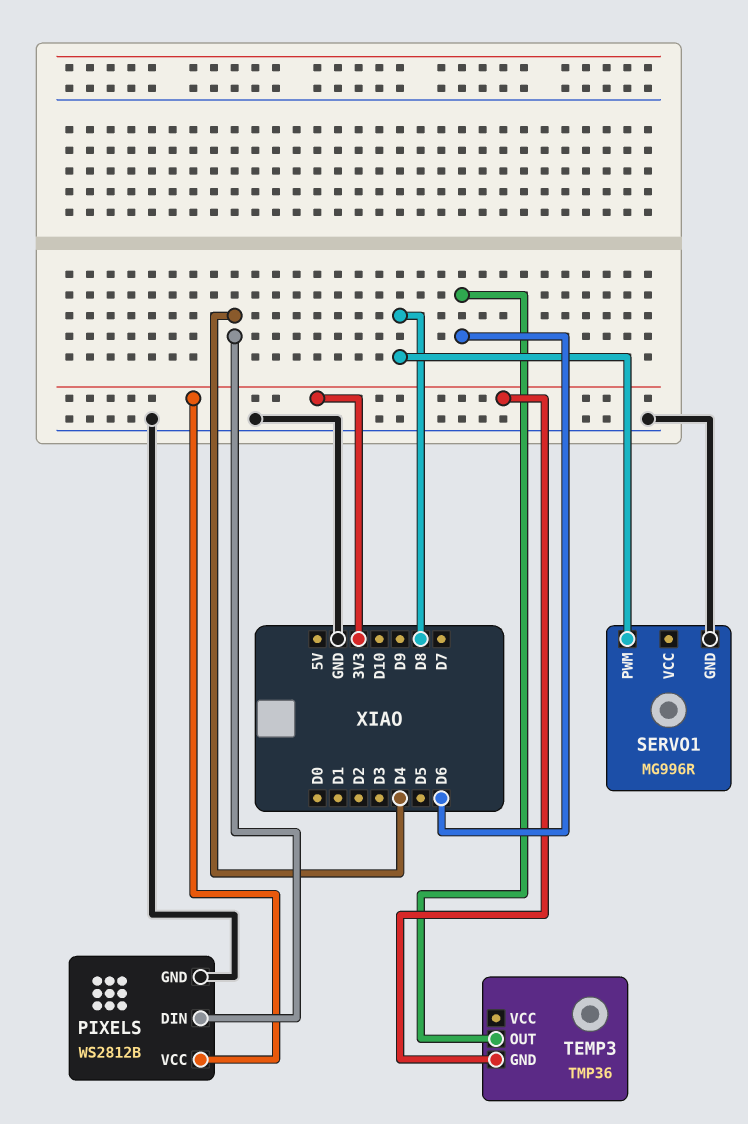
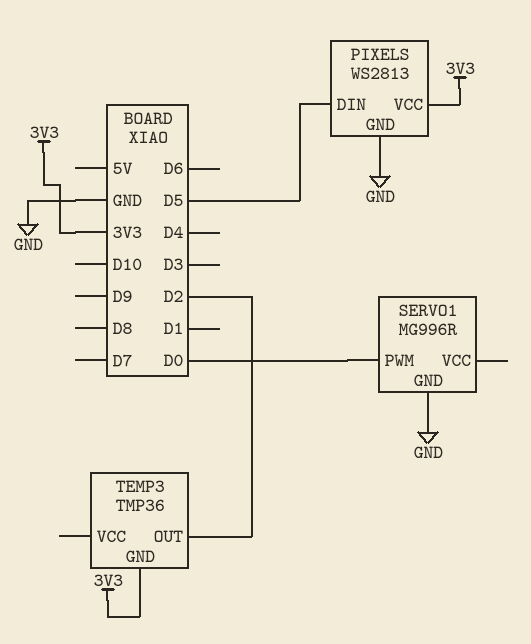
PIXELS: WS2812B -> WS2813
PIXELS pin DIN: D4 -> D5
SERVO1 pin PWM: D8 -> D0
TEMP3 pin OUT: D6 -> D2

